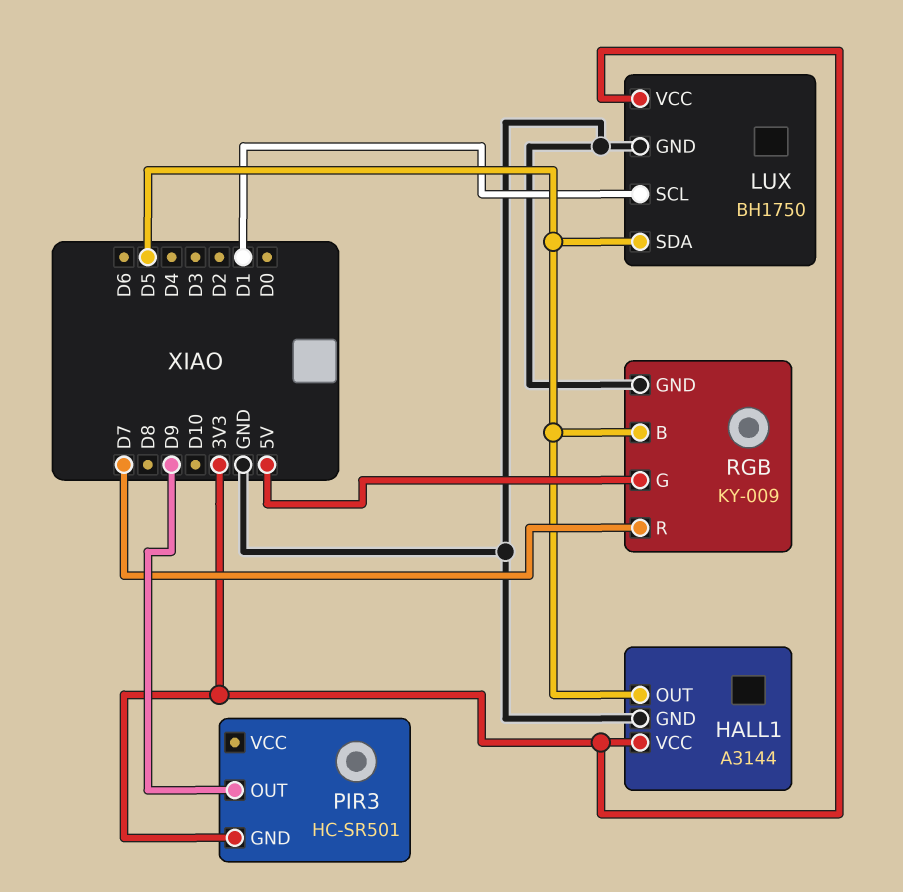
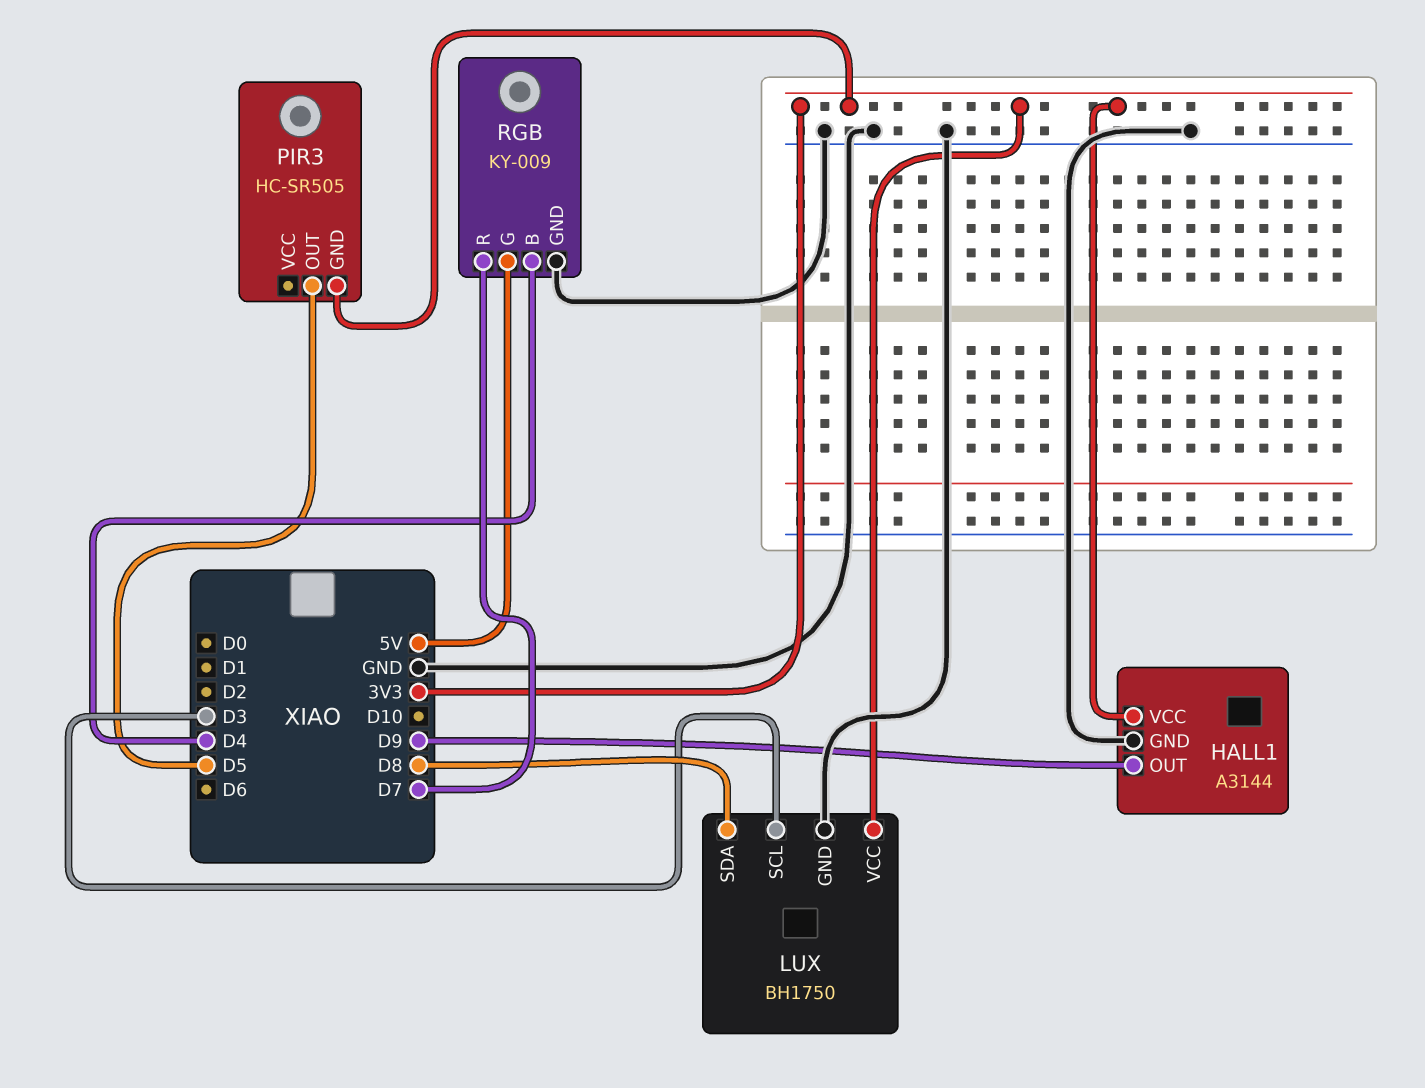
HALL1 pin OUT: D5 -> D9
LUX pin SCL: D1 -> D3
LUX pin SDA: D5 -> D8
PIR3: HC-SR501 -> HC-SR505
PIR3 pin OUT: D9 -> D5
RGB pin B: D5 -> D4

